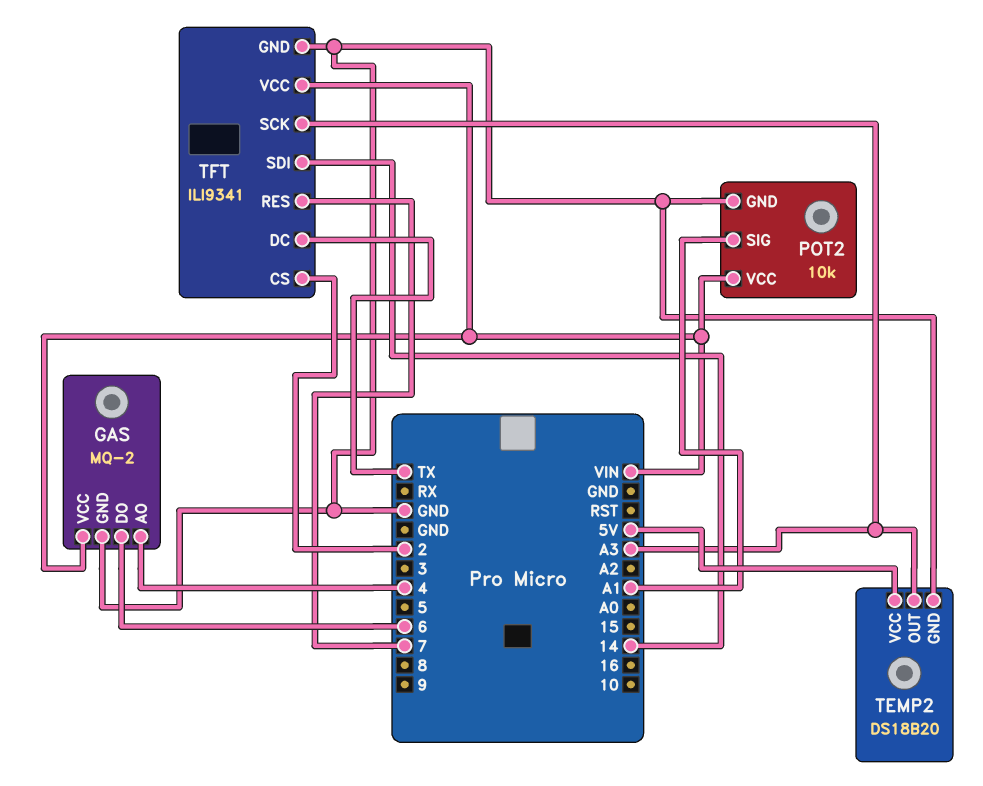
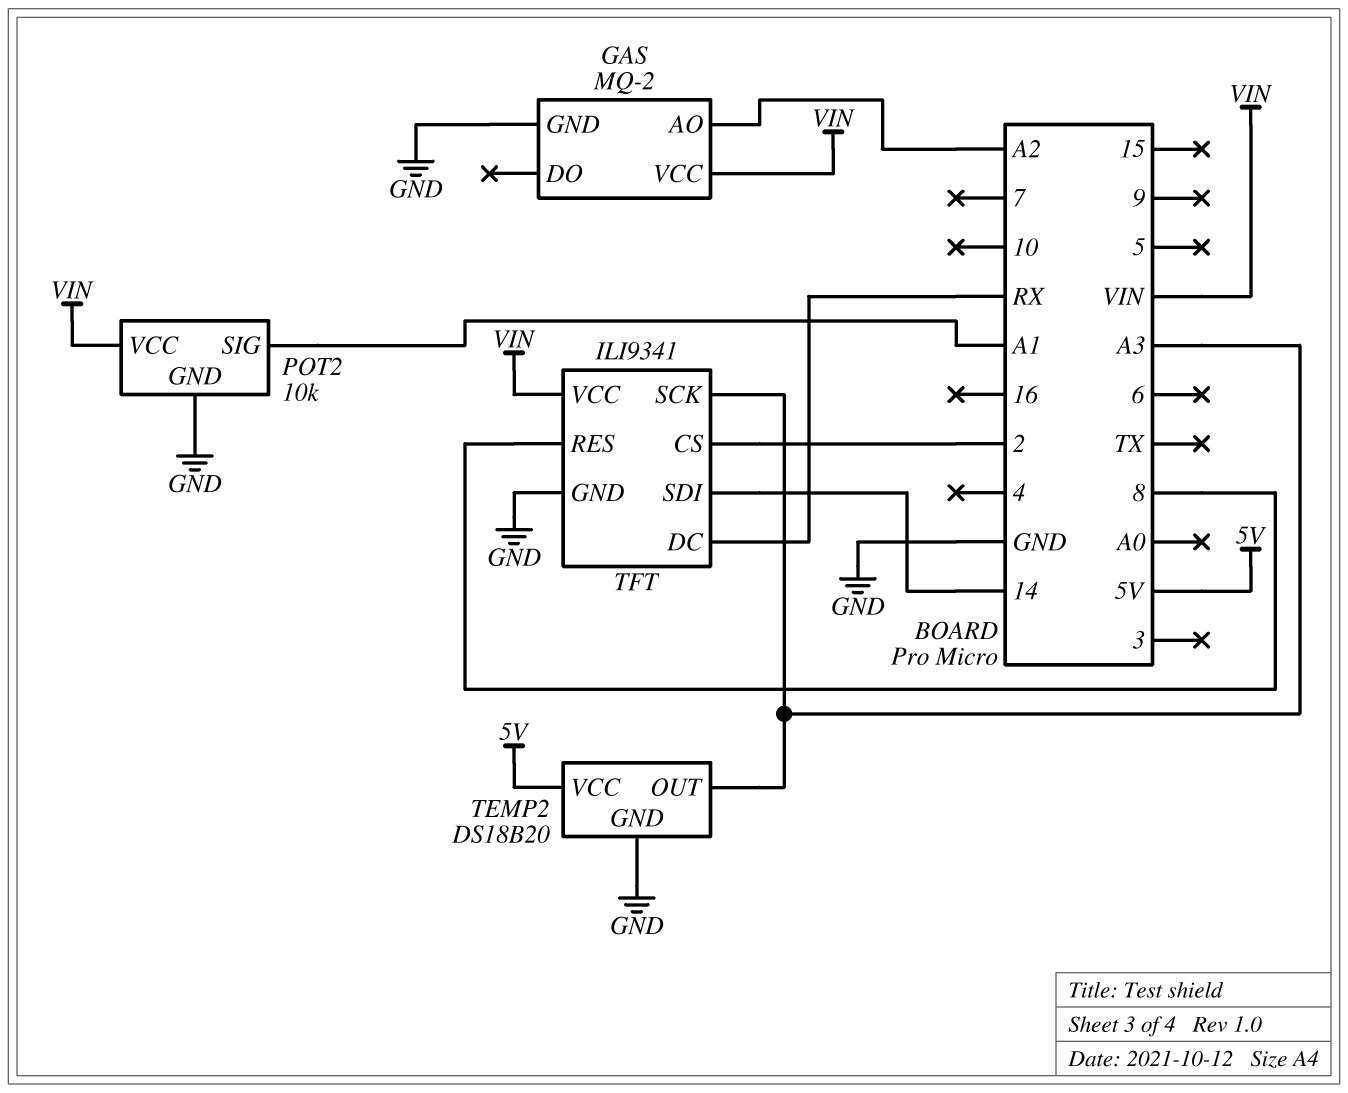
GAS pin AO: 4 -> A2
GAS pin DO: 6 -> none
TFT pin DC: TX -> RX
TFT pin RES: 7 -> 8

